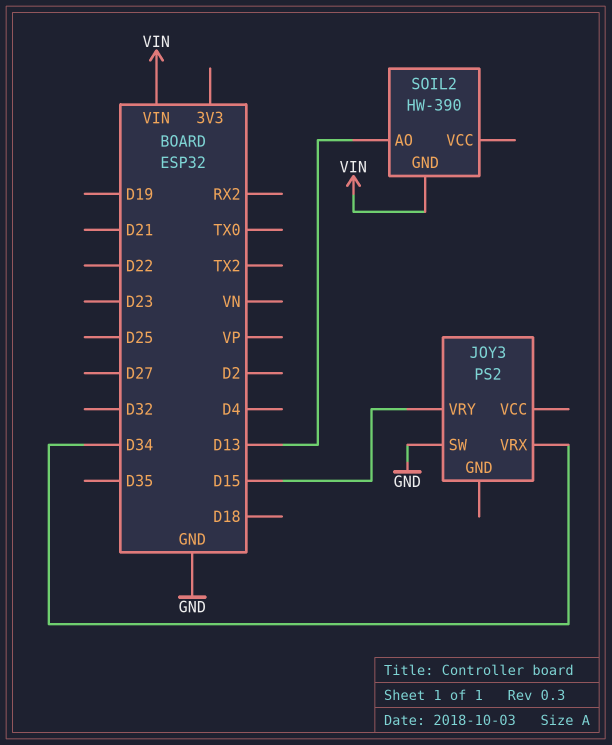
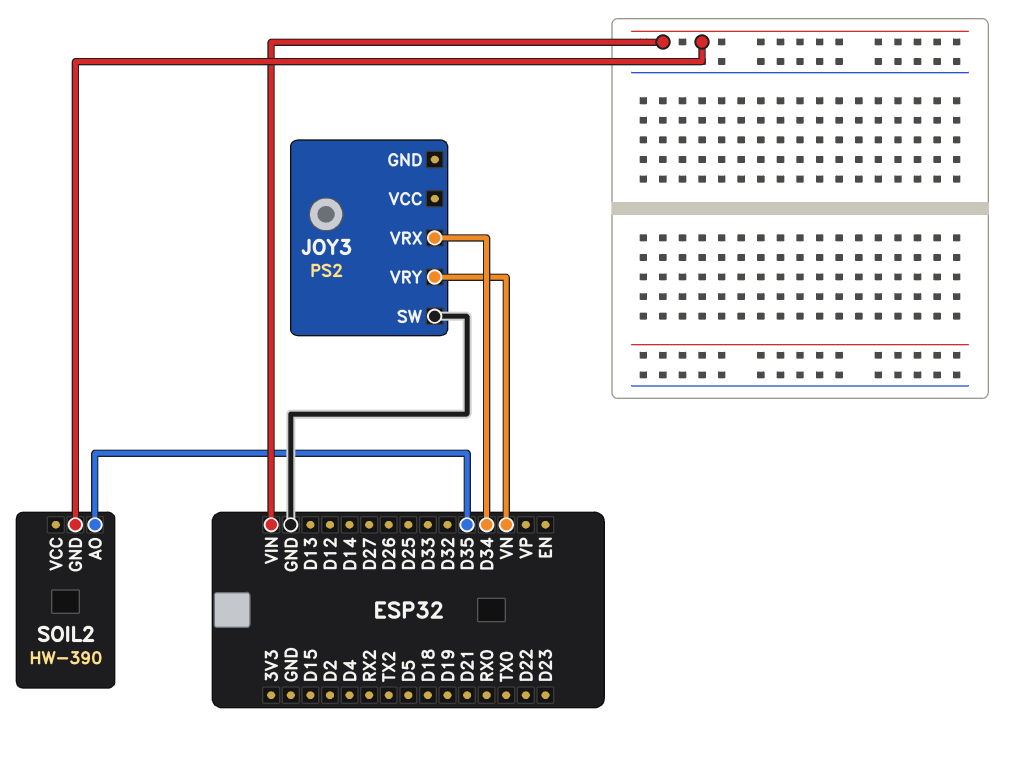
JOY3 pin VRY: D15 -> VN
SOIL2 pin AO: D13 -> D35

